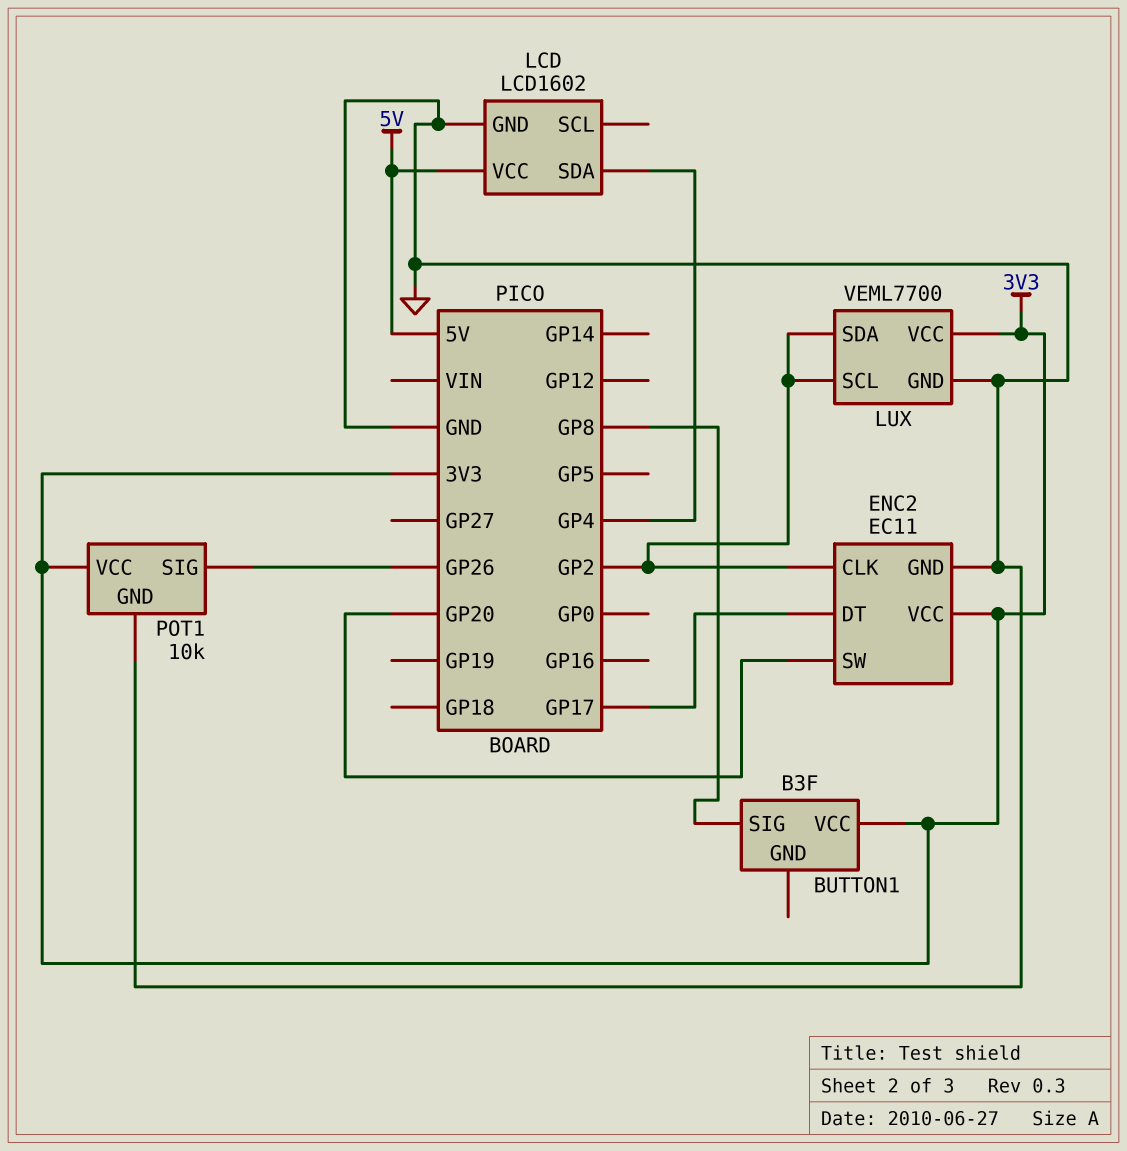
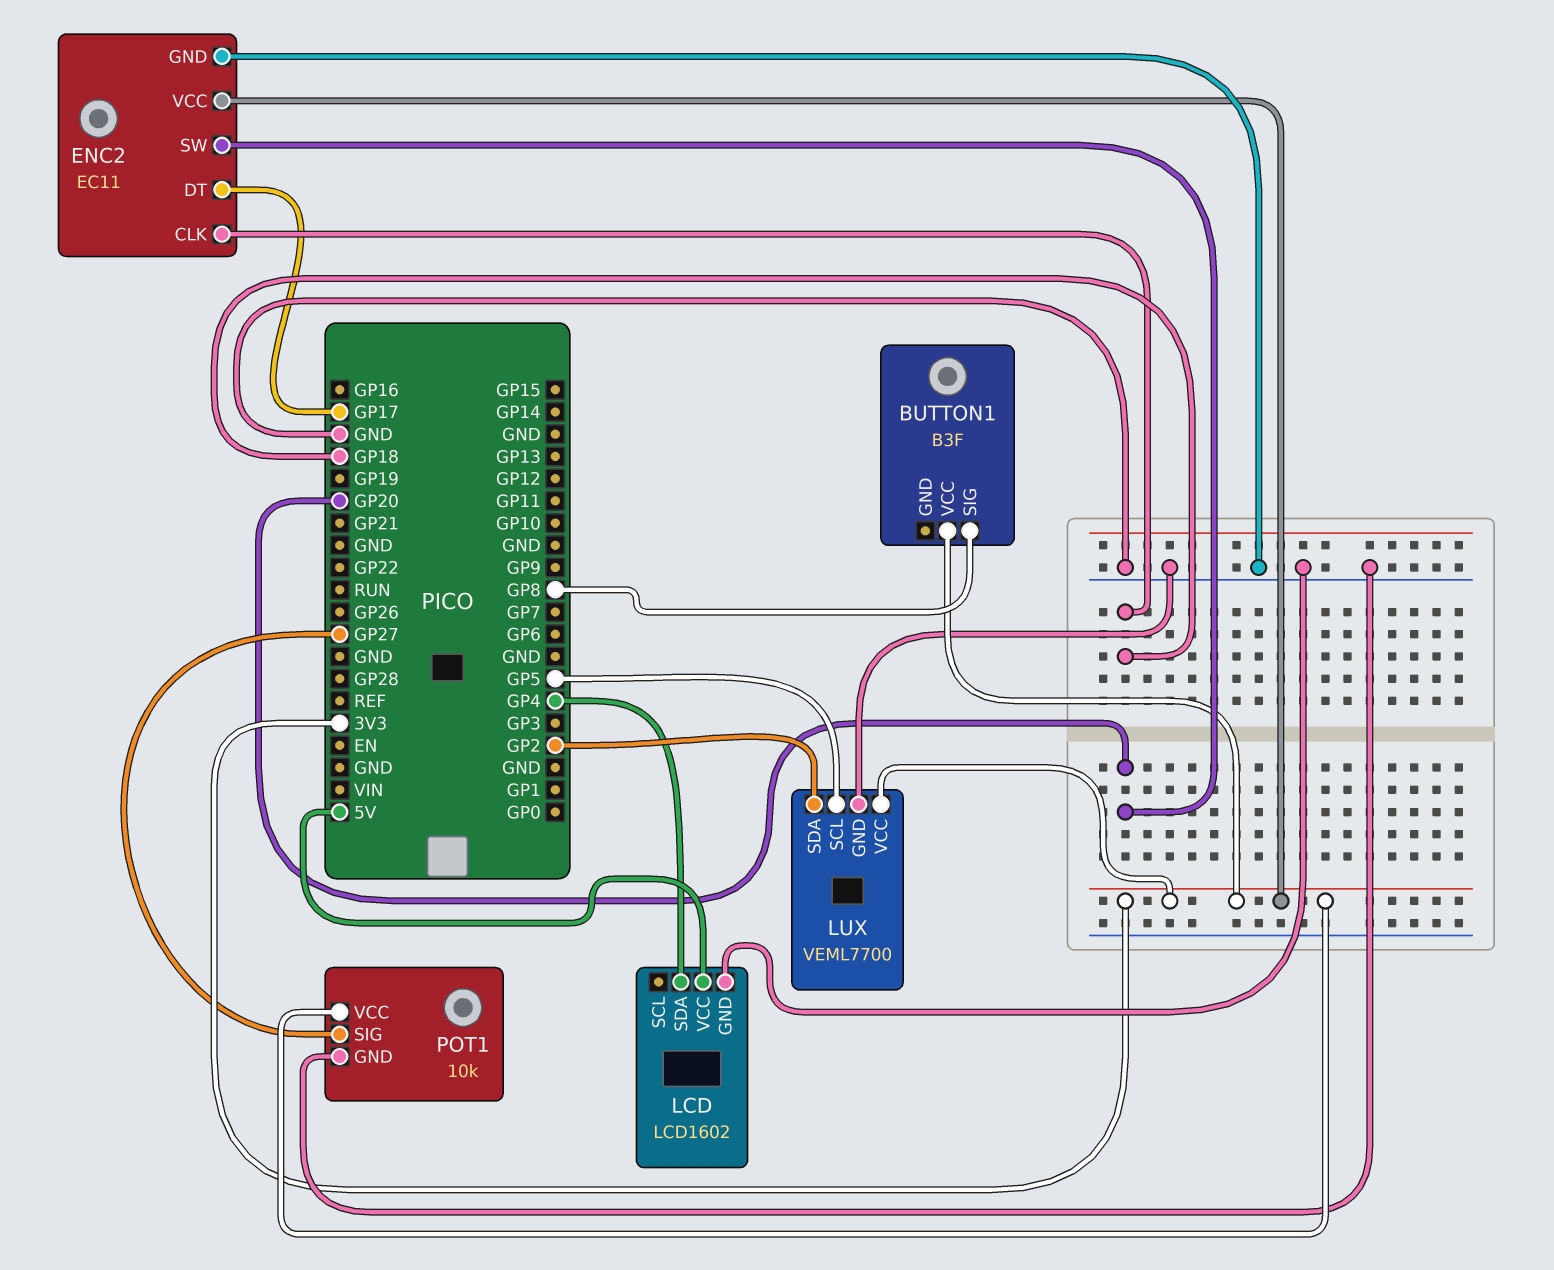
ENC2 pin CLK: GP2 -> GP18
LUX pin SCL: GP2 -> GP5
POT1 pin SIG: GP26 -> GP27

